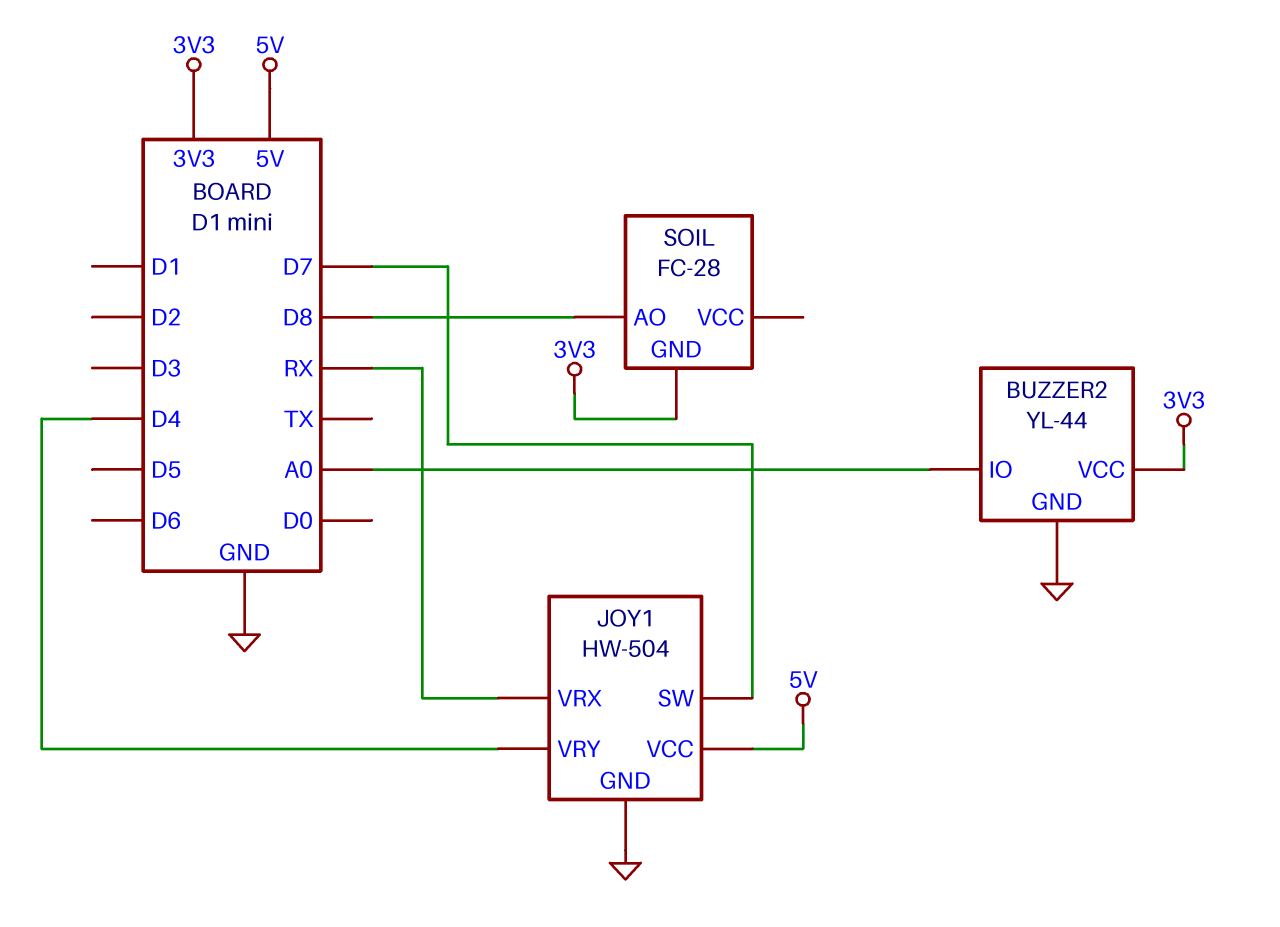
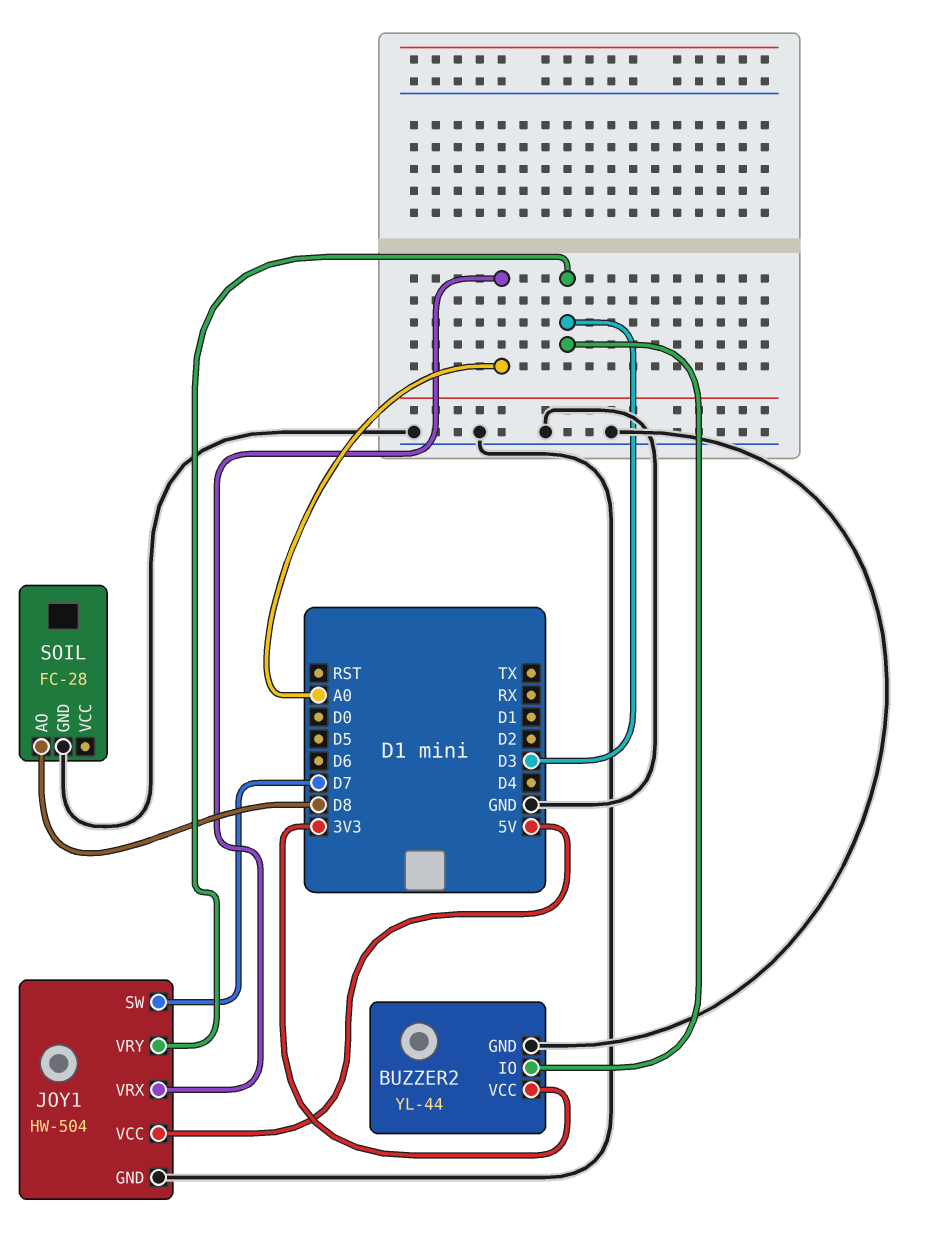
BUZZER2 pin IO: A0 -> D3
JOY1 pin VRX: RX -> A0
JOY1 pin VRY: D4 -> D3
SOIL pin GND: 3V3 -> GND

